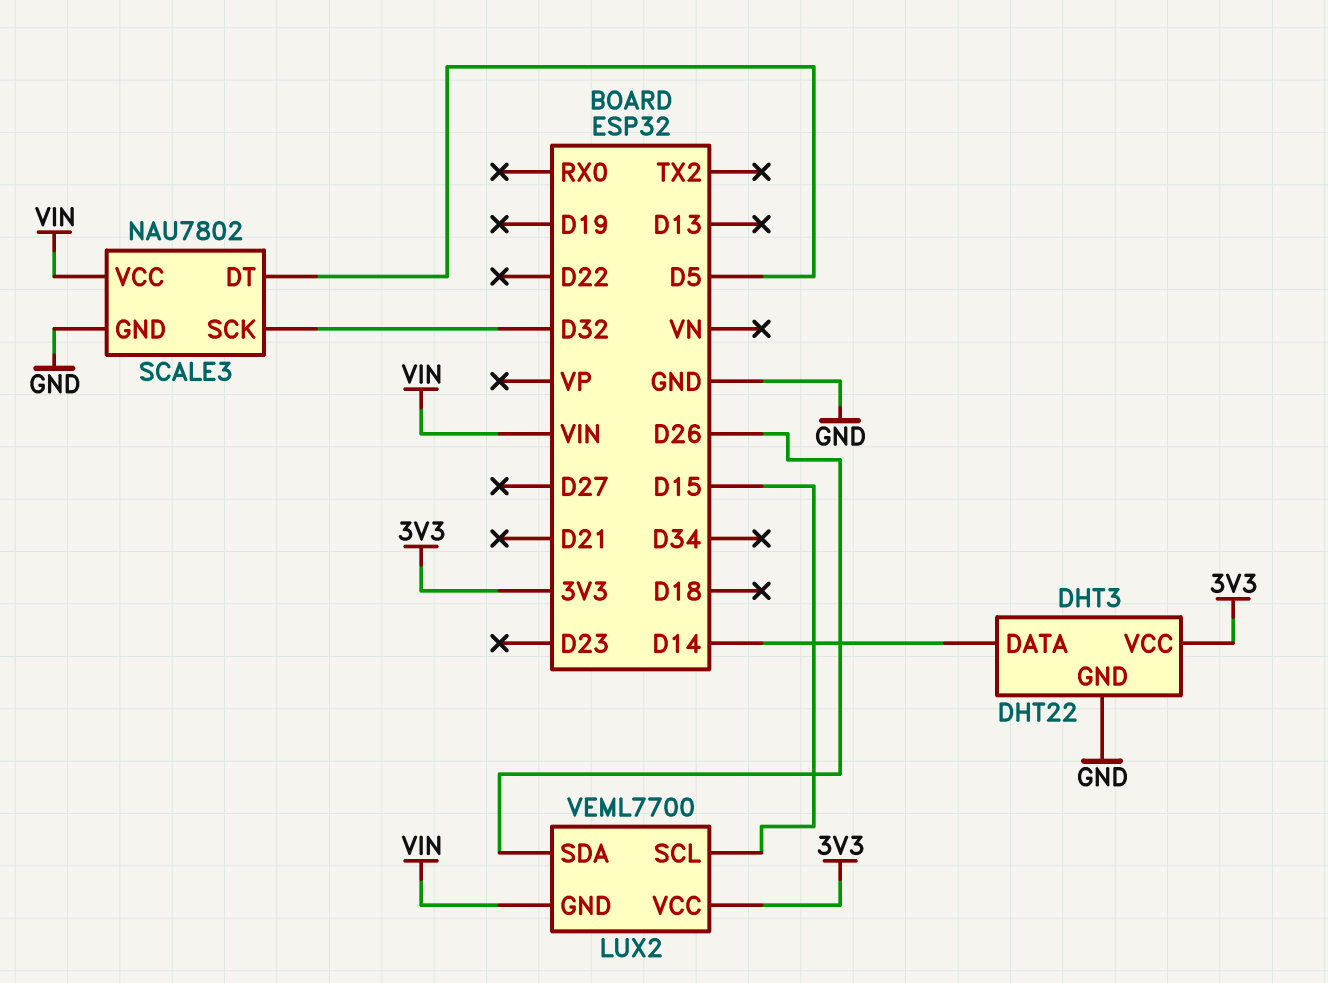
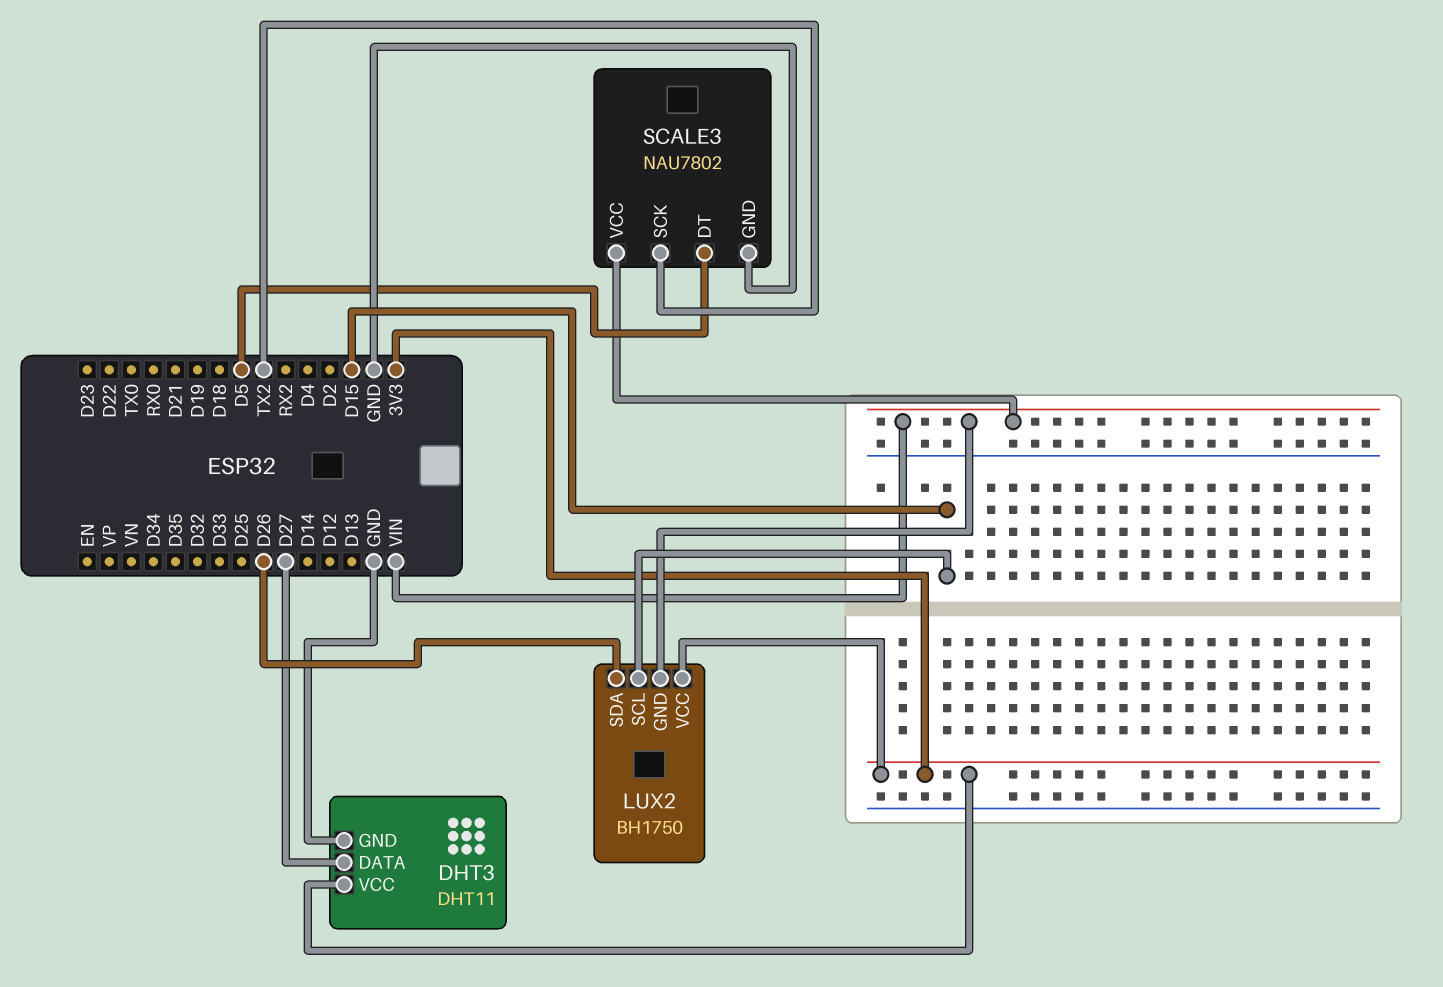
DHT3: DHT22 -> DHT11
DHT3 pin DATA: D14 -> D27
LUX2: VEML7700 -> BH1750
SCALE3 pin SCK: D32 -> TX2

